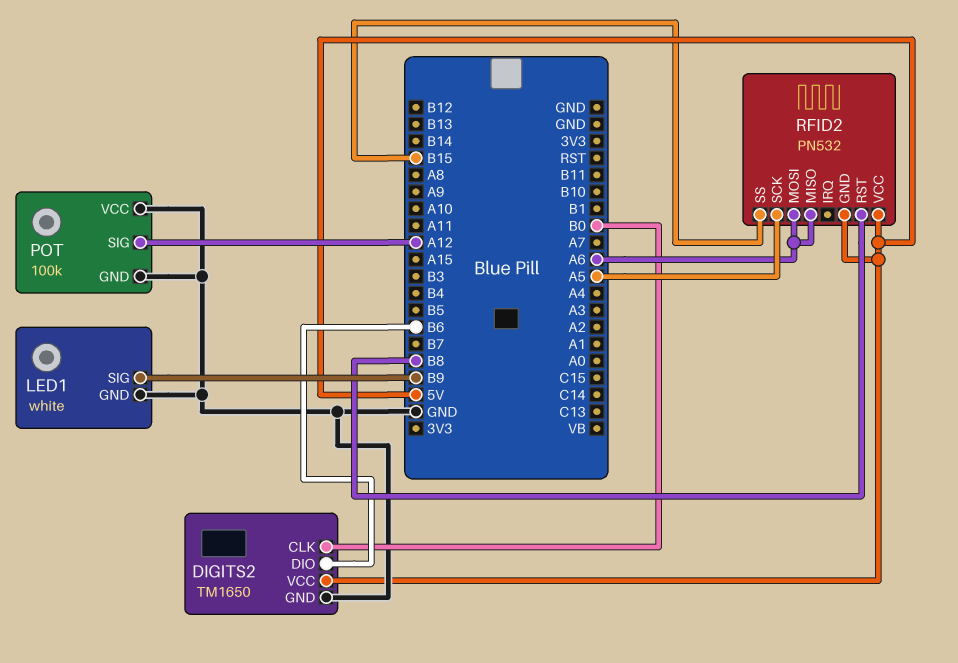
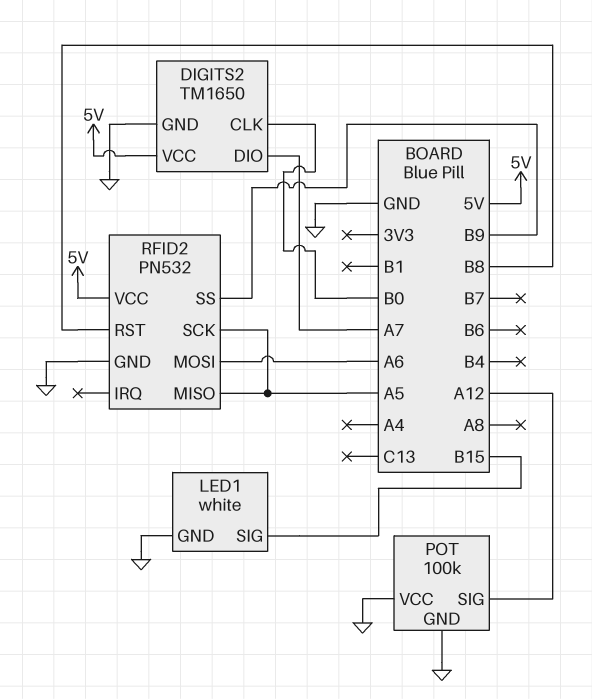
DIGITS2 pin DIO: B6 -> A7
LED1 pin SIG: B9 -> B15
RFID2 pin GND: 5V -> GND
RFID2 pin MISO: A6 -> A5
RFID2 pin SS: B15 -> B9

